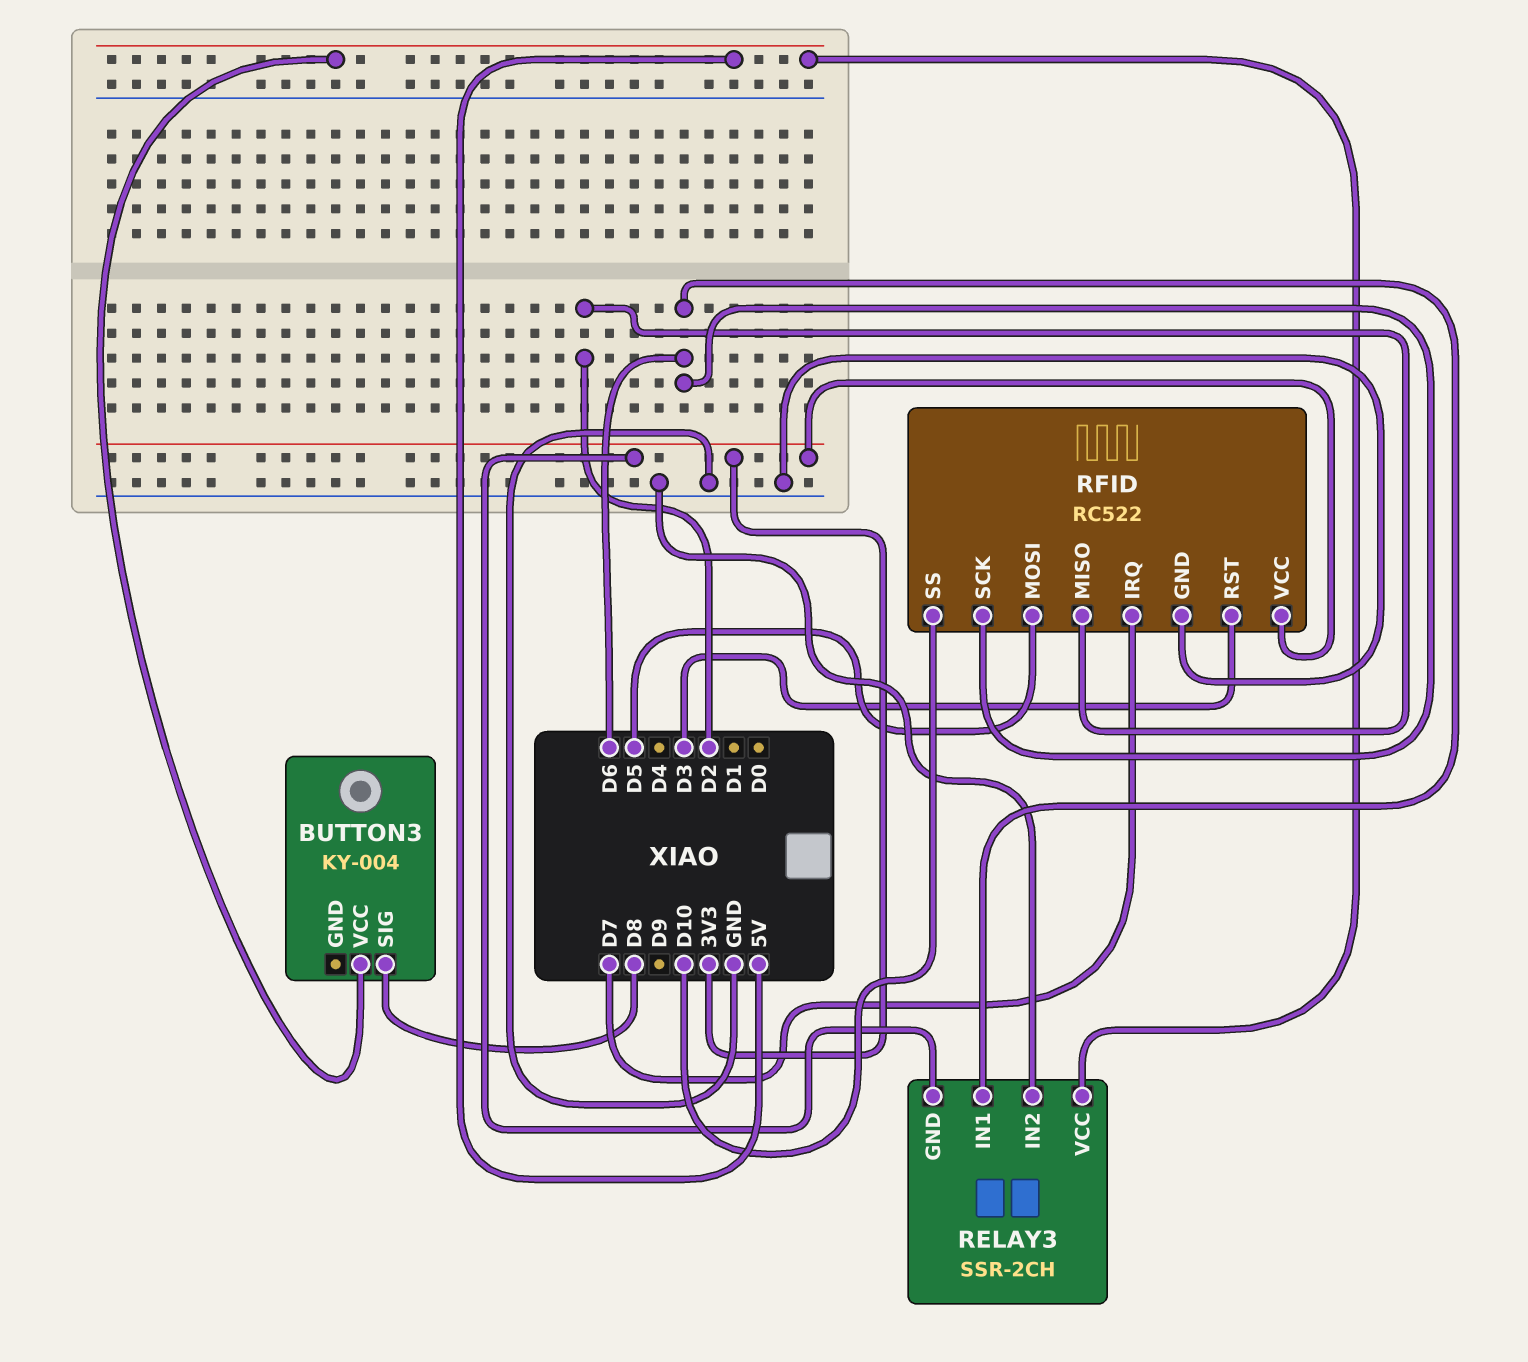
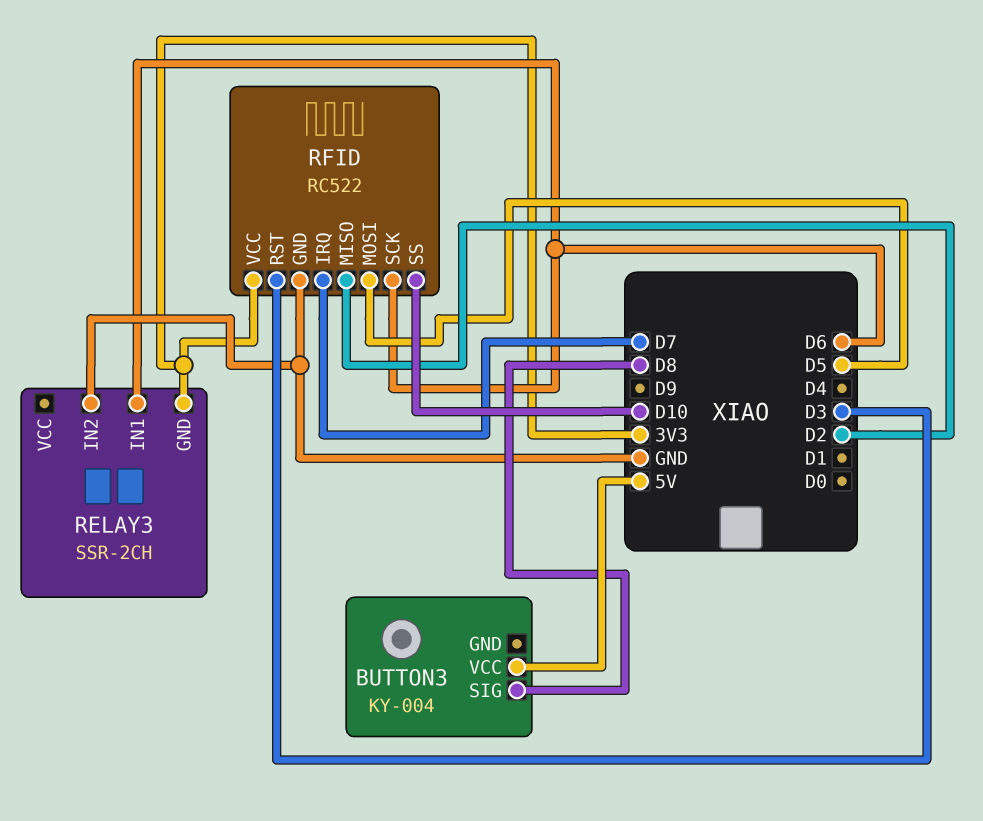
RELAY3 pin VCC: 5V -> none

